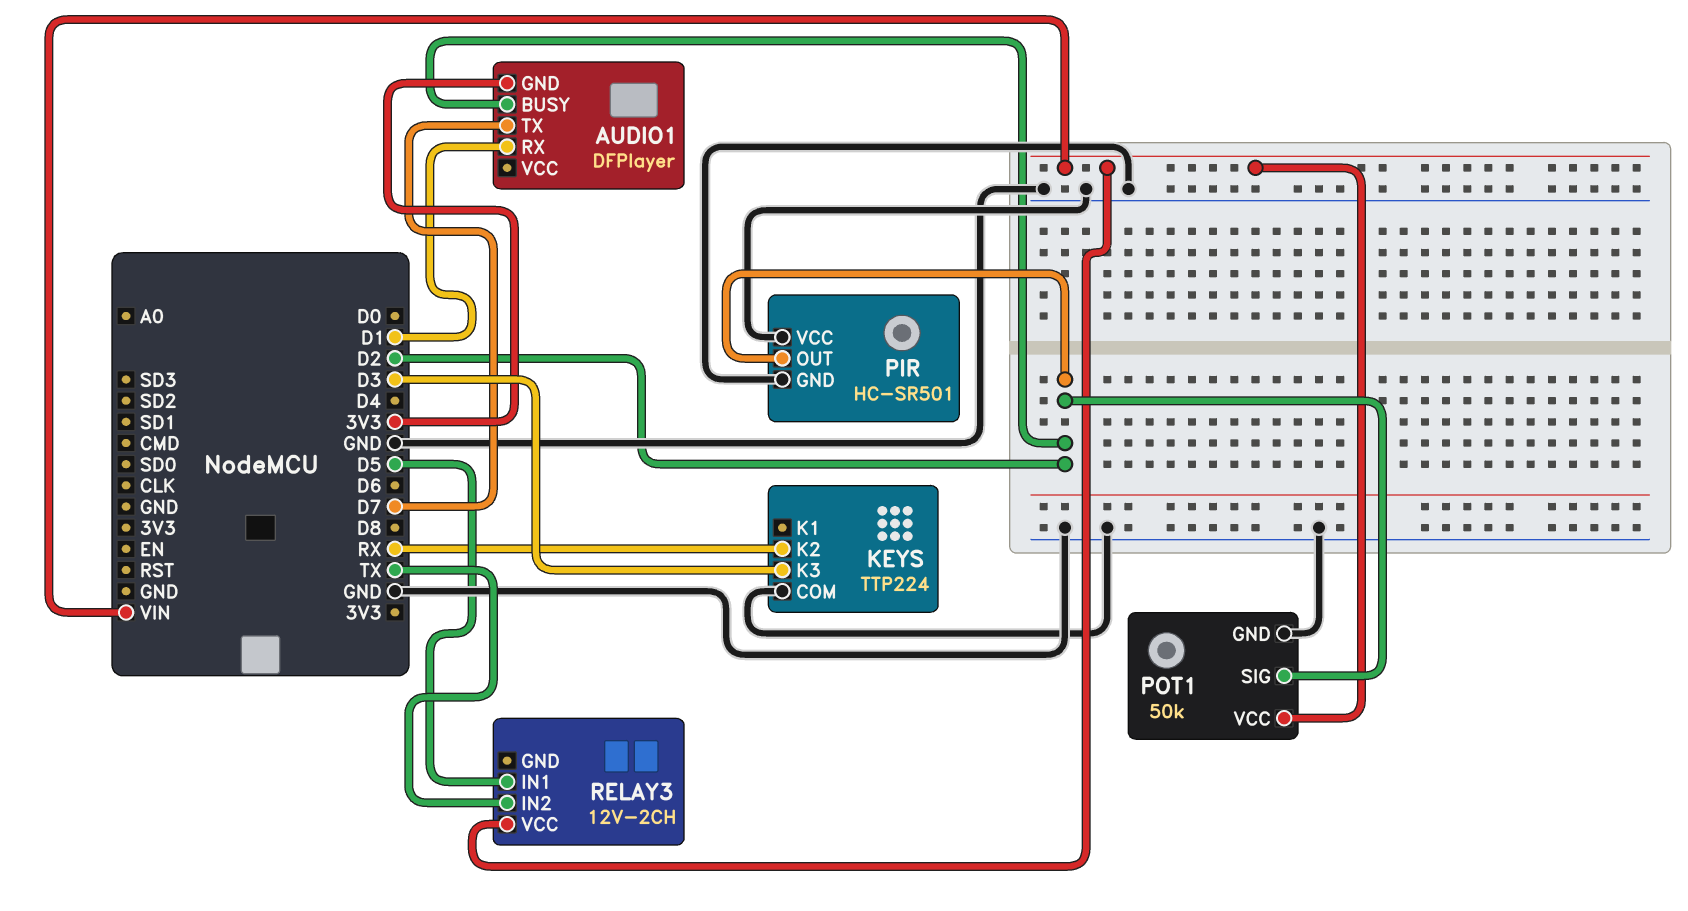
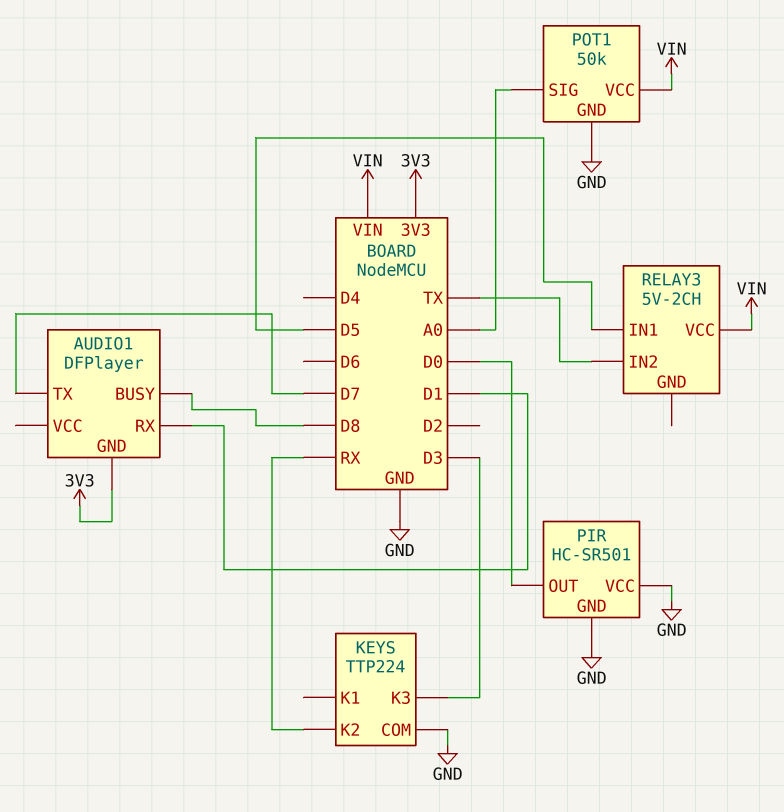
AUDIO1 pin BUSY: D2 -> D8
PIR pin OUT: D2 -> D0
POT1 pin SIG: D2 -> A0
RELAY3: 12V-2CH -> 5V-2CH

